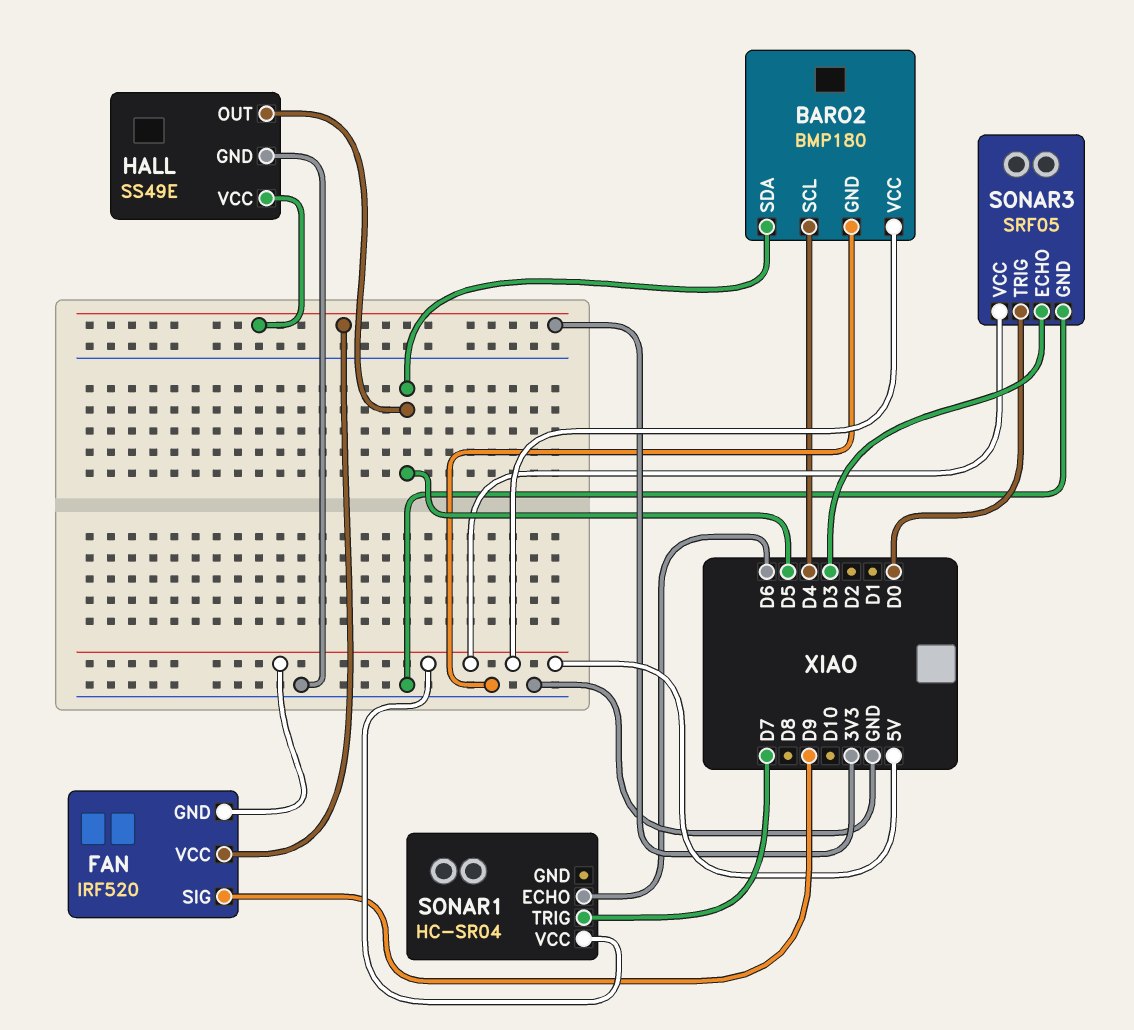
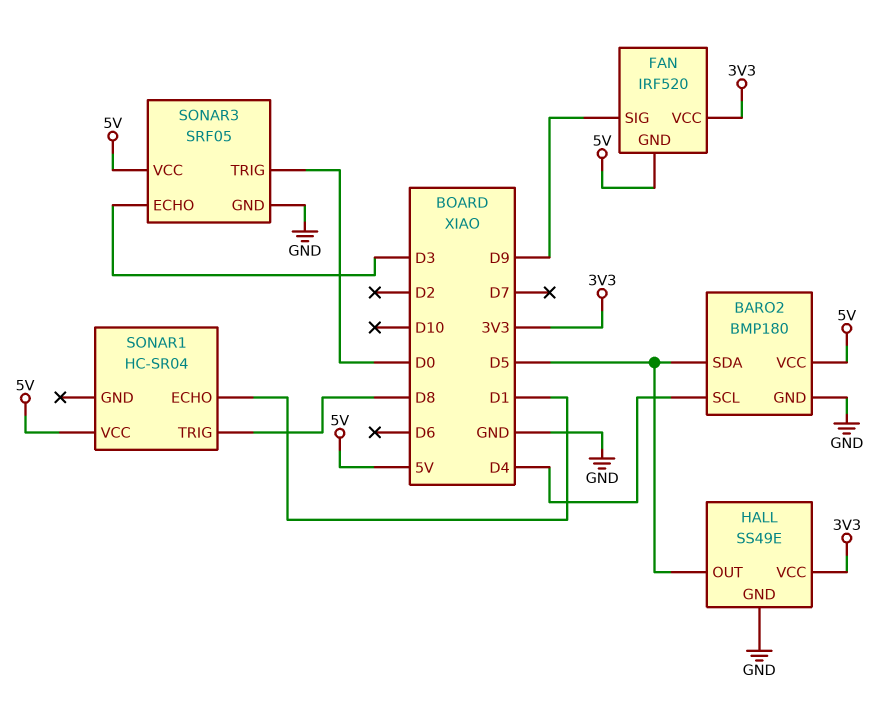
SONAR1 pin ECHO: D6 -> D1
SONAR1 pin TRIG: D7 -> D8

